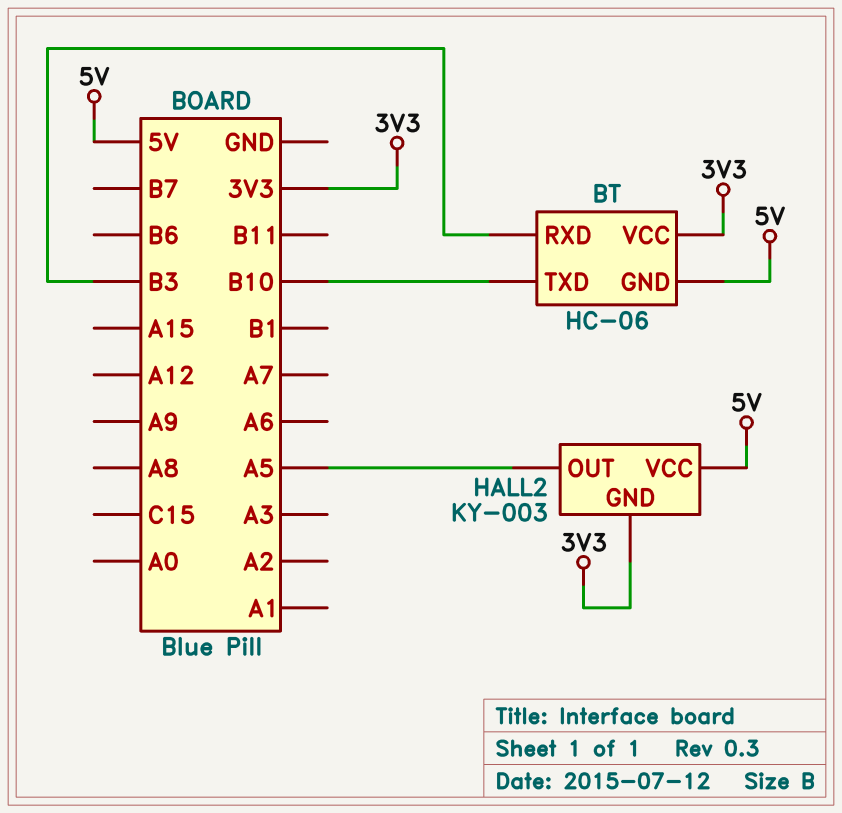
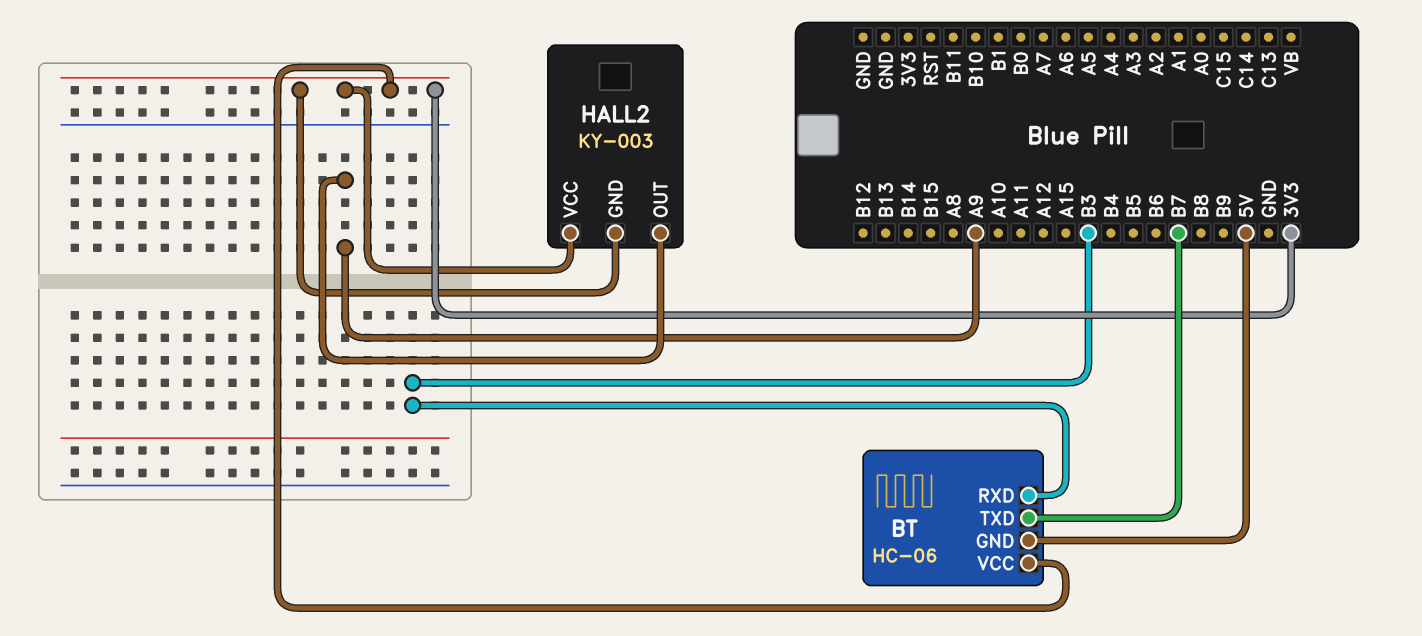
BT pin TXD: B10 -> B7
HALL2 pin OUT: A5 -> A9
HALL2 pin VCC: 5V -> 3V3

